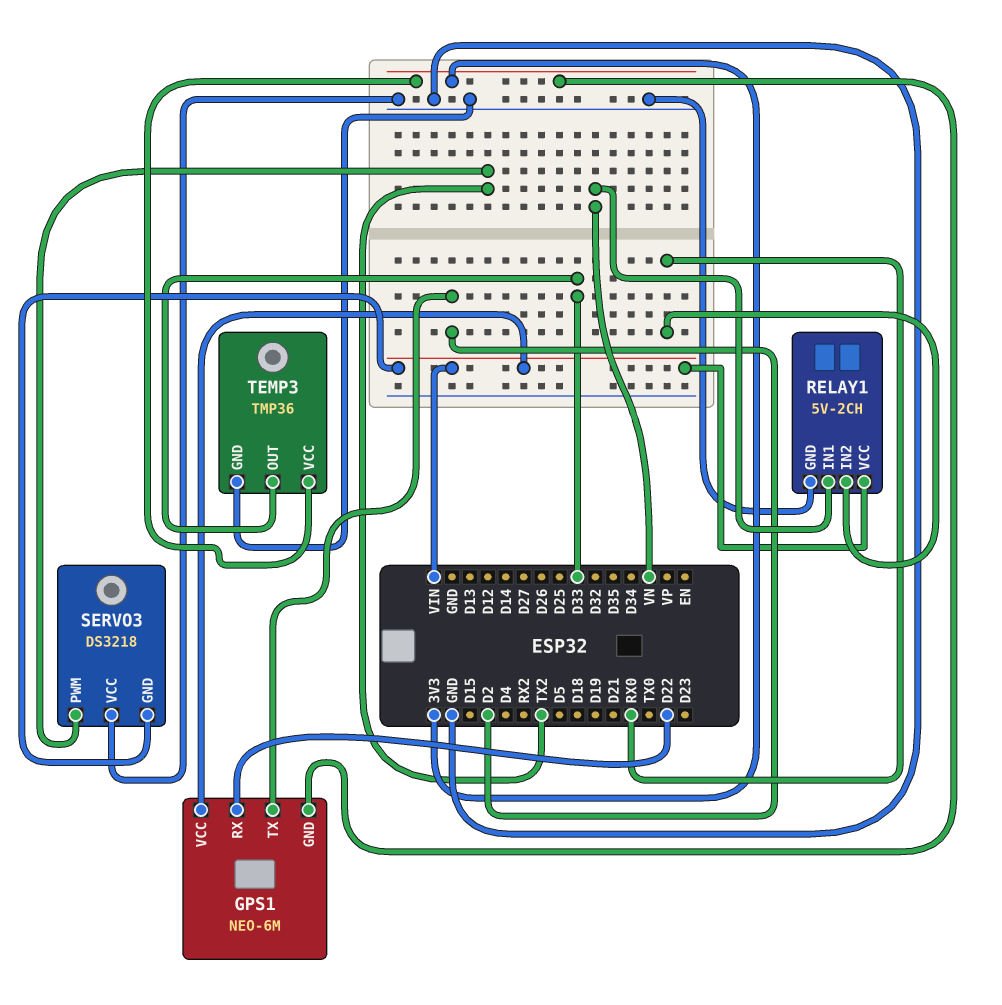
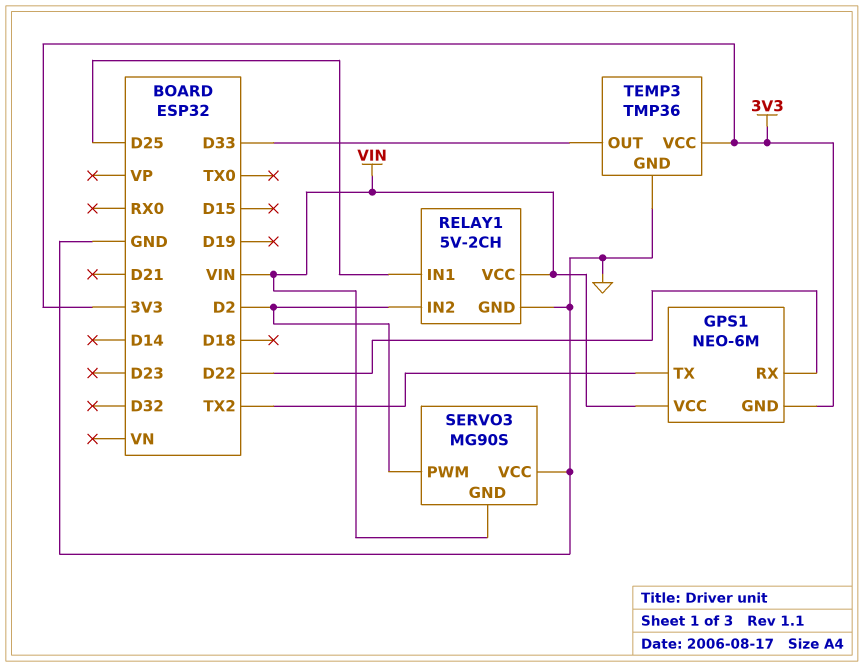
GPS1 pin TX: D2 -> TX2
RELAY1 pin IN1: VN -> D25
RELAY1 pin IN2: RX0 -> D2
SERVO3: DS3218 -> MG90S
SERVO3 pin PWM: TX2 -> D2

